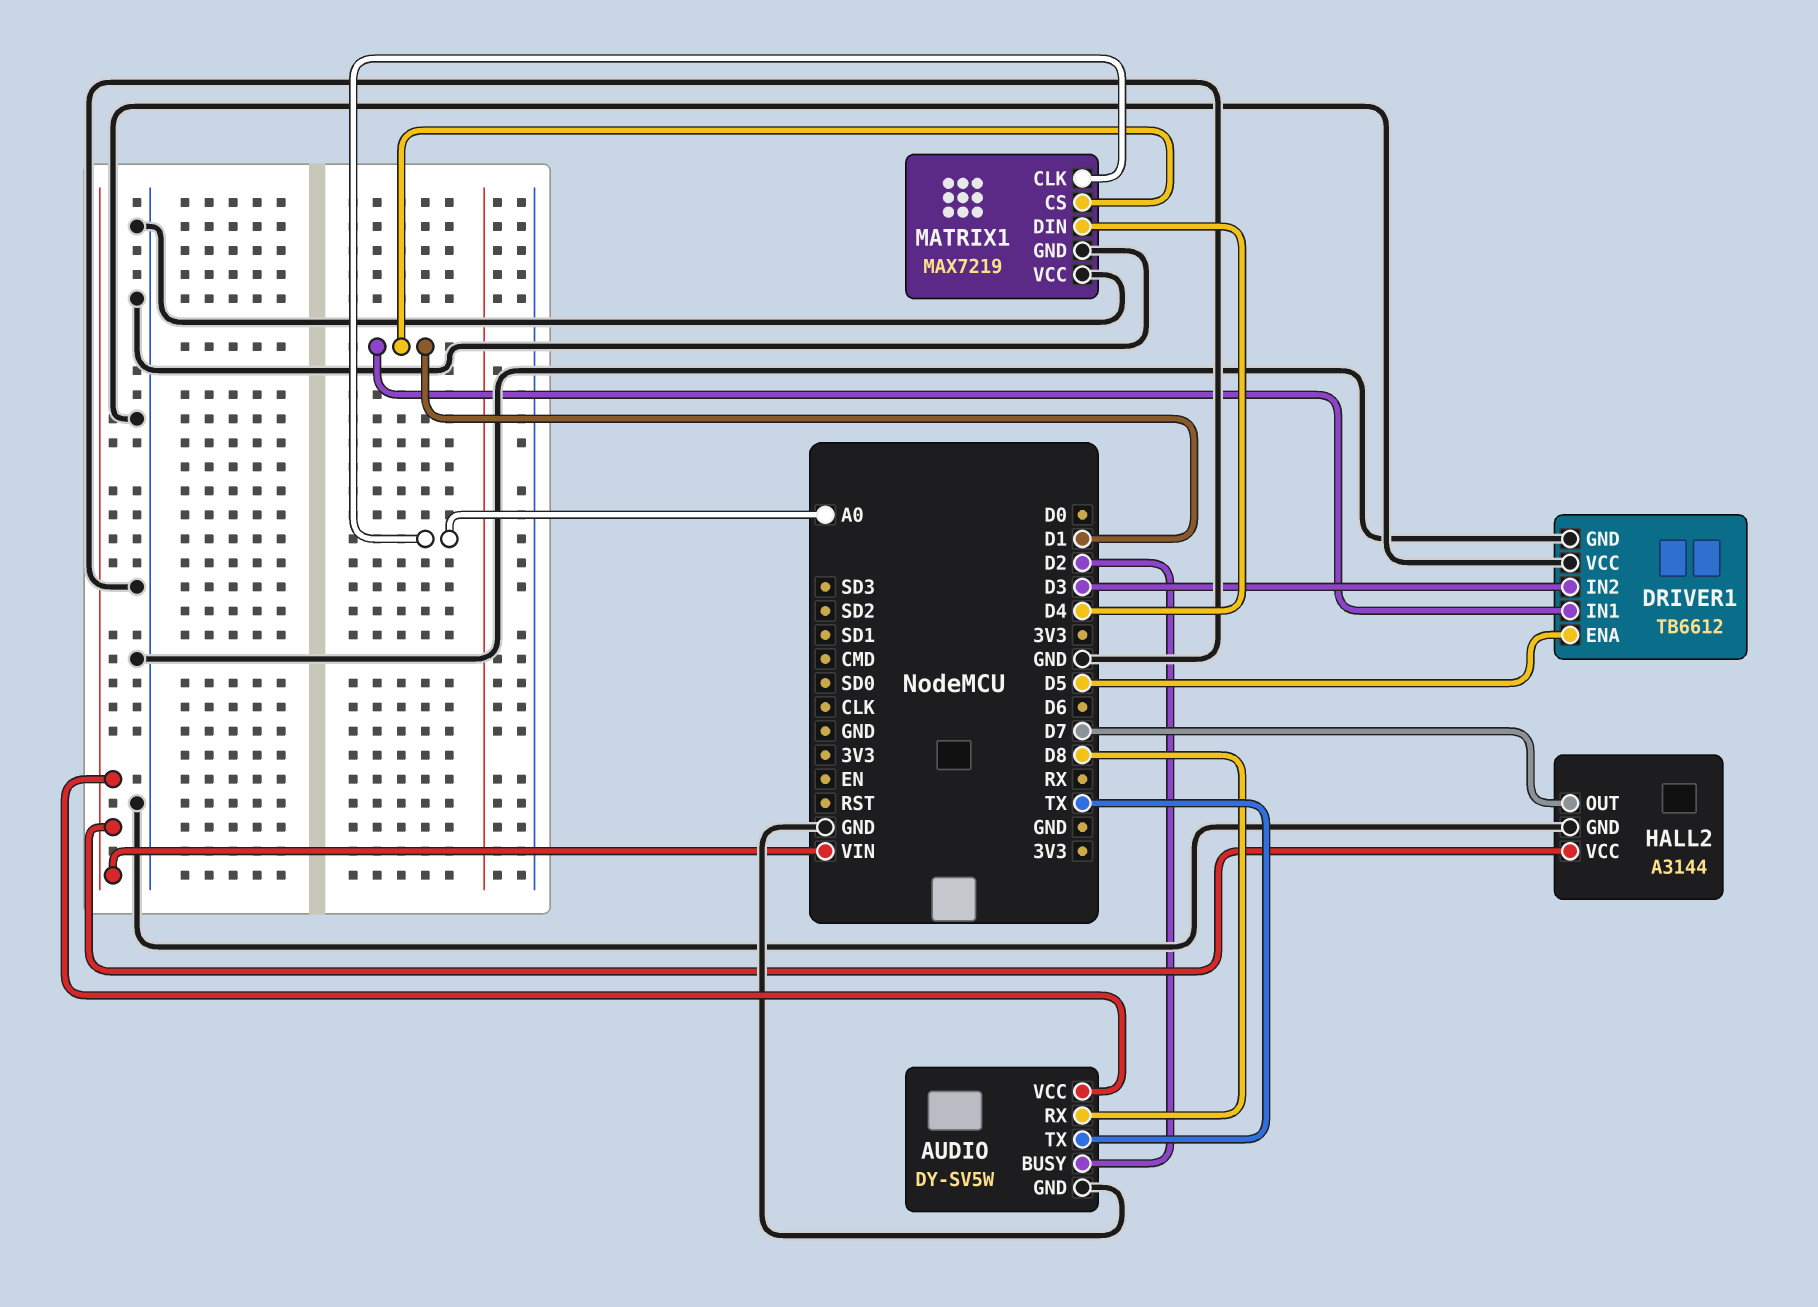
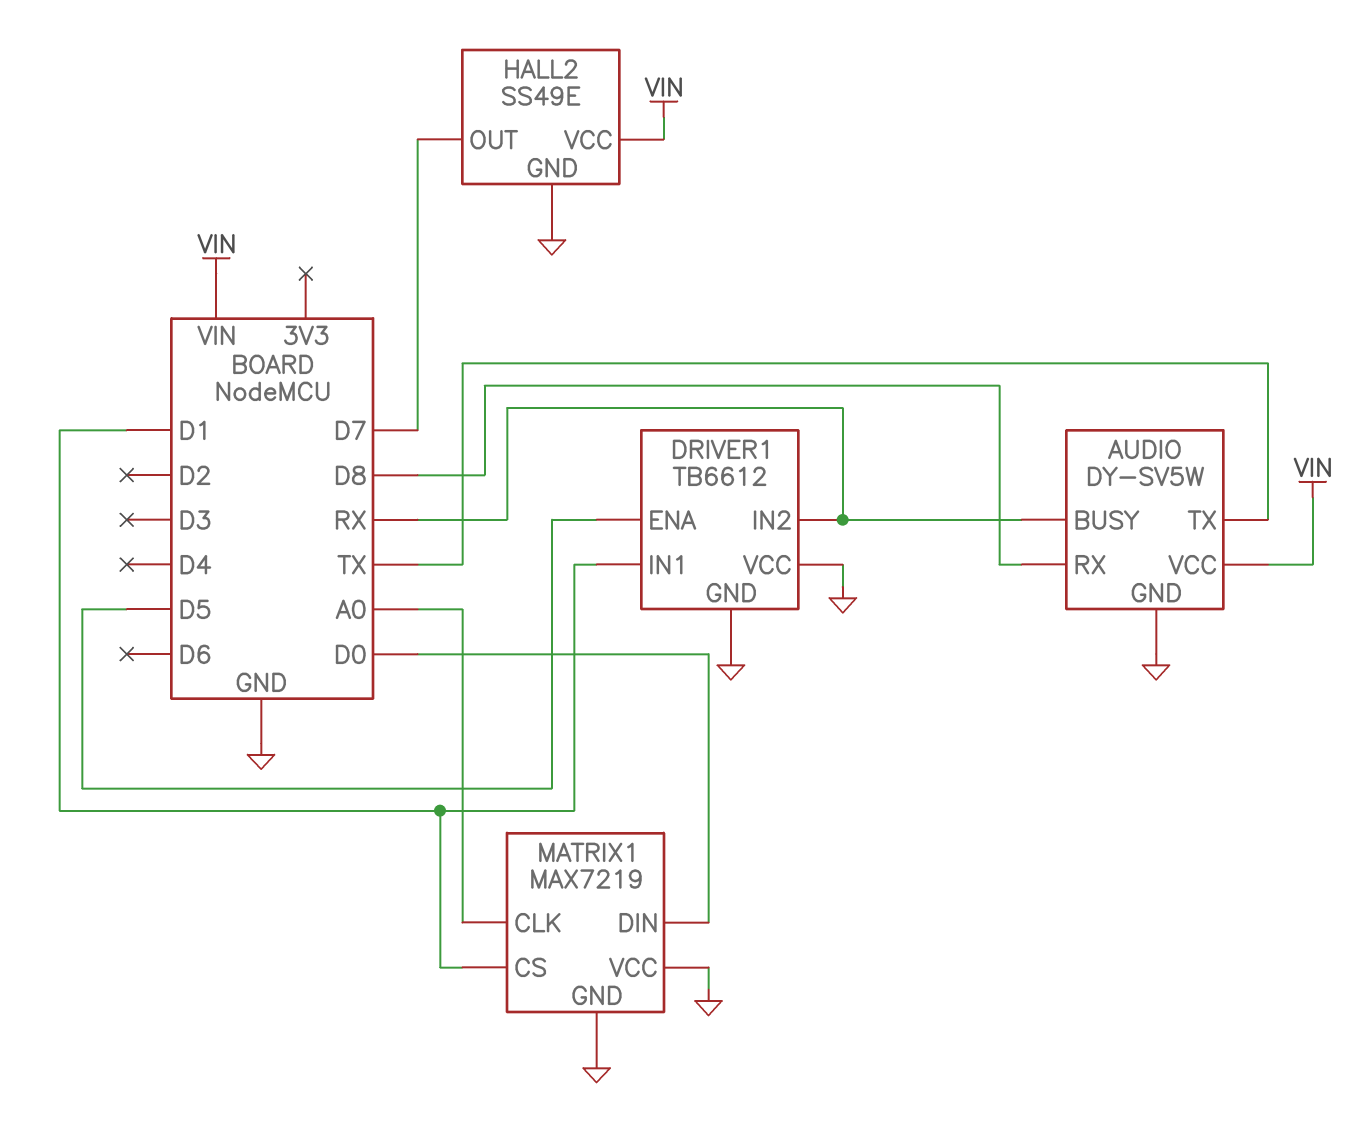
AUDIO pin BUSY: D2 -> RX
DRIVER1 pin IN2: D3 -> RX
HALL2: A3144 -> SS49E
MATRIX1 pin DIN: D4 -> D0

